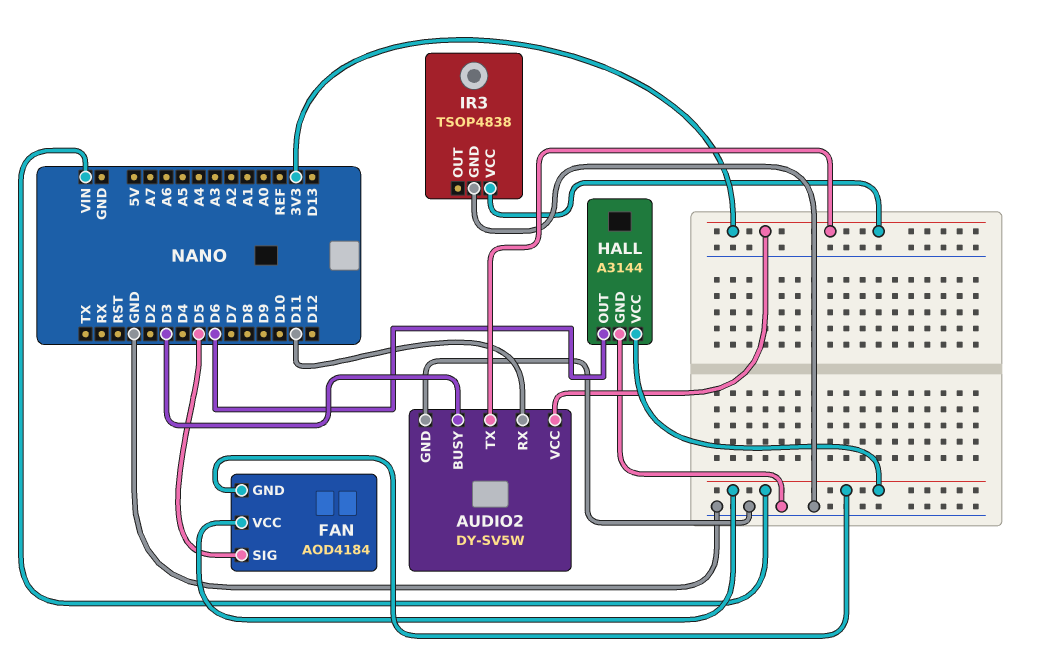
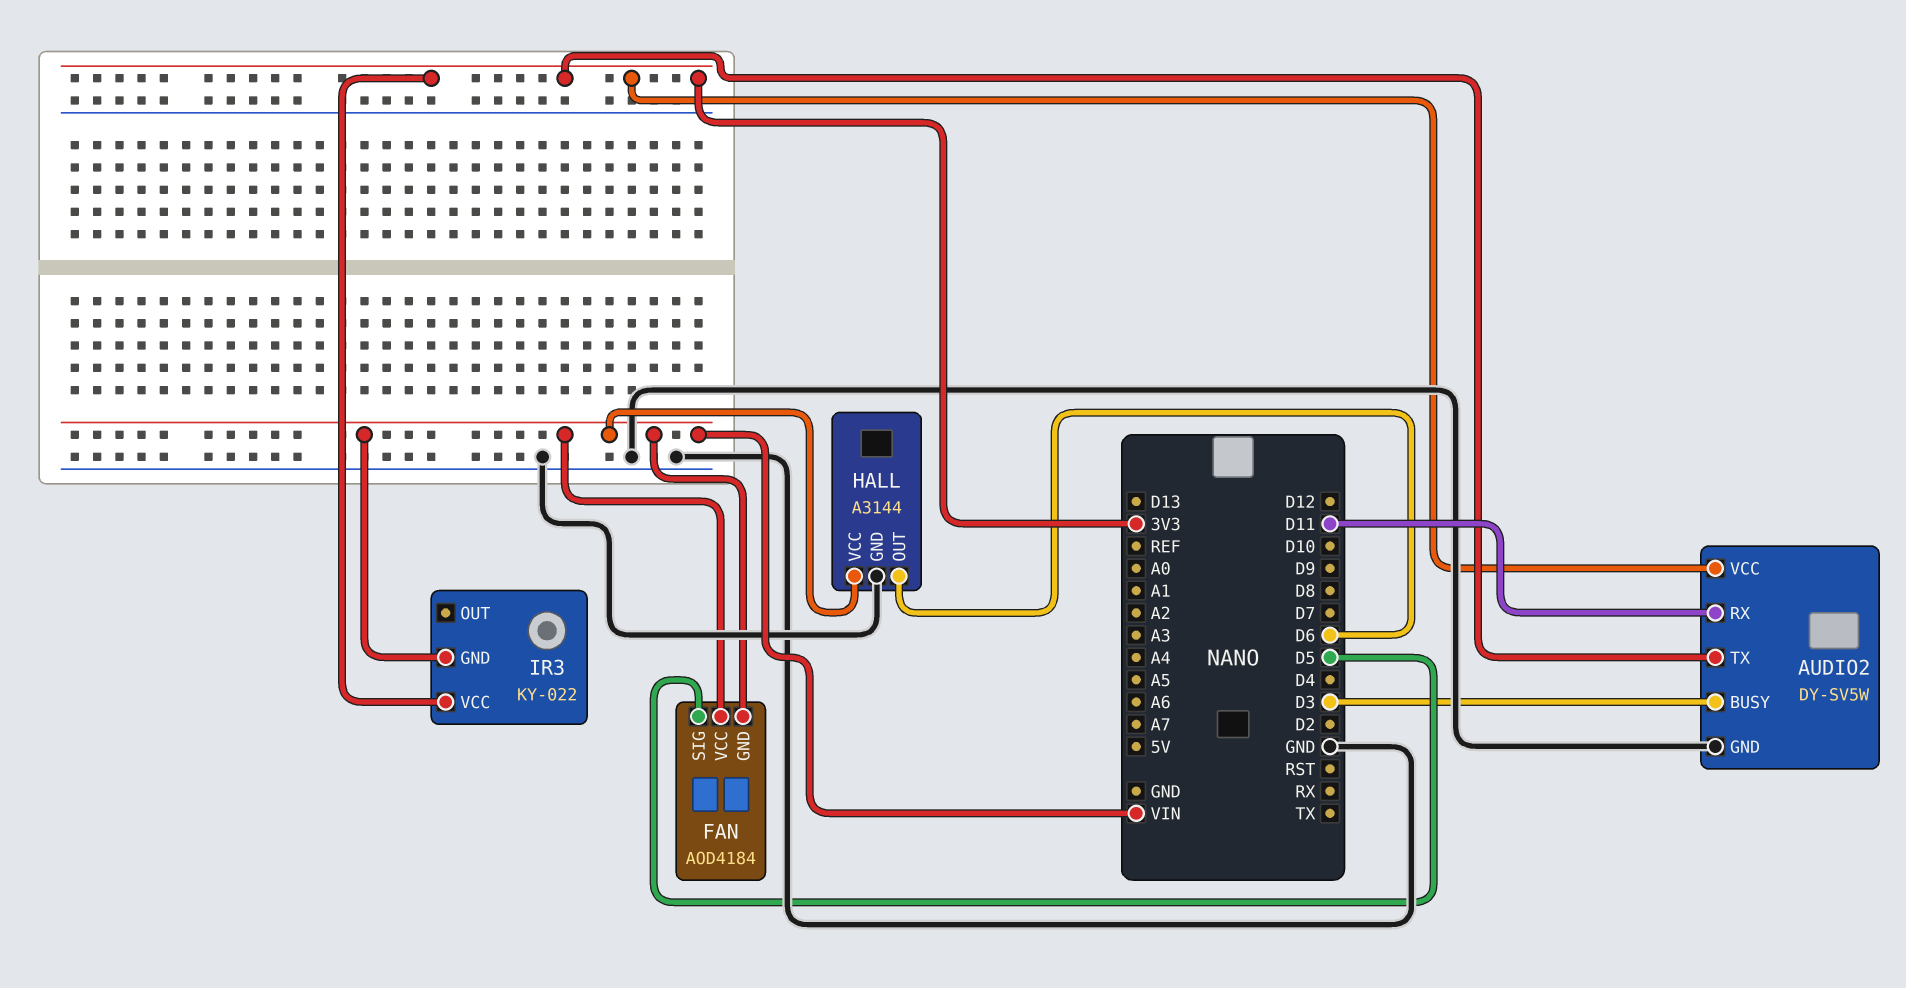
IR3: TSOP4838 -> KY-022
IR3 pin GND: GND -> VIN

